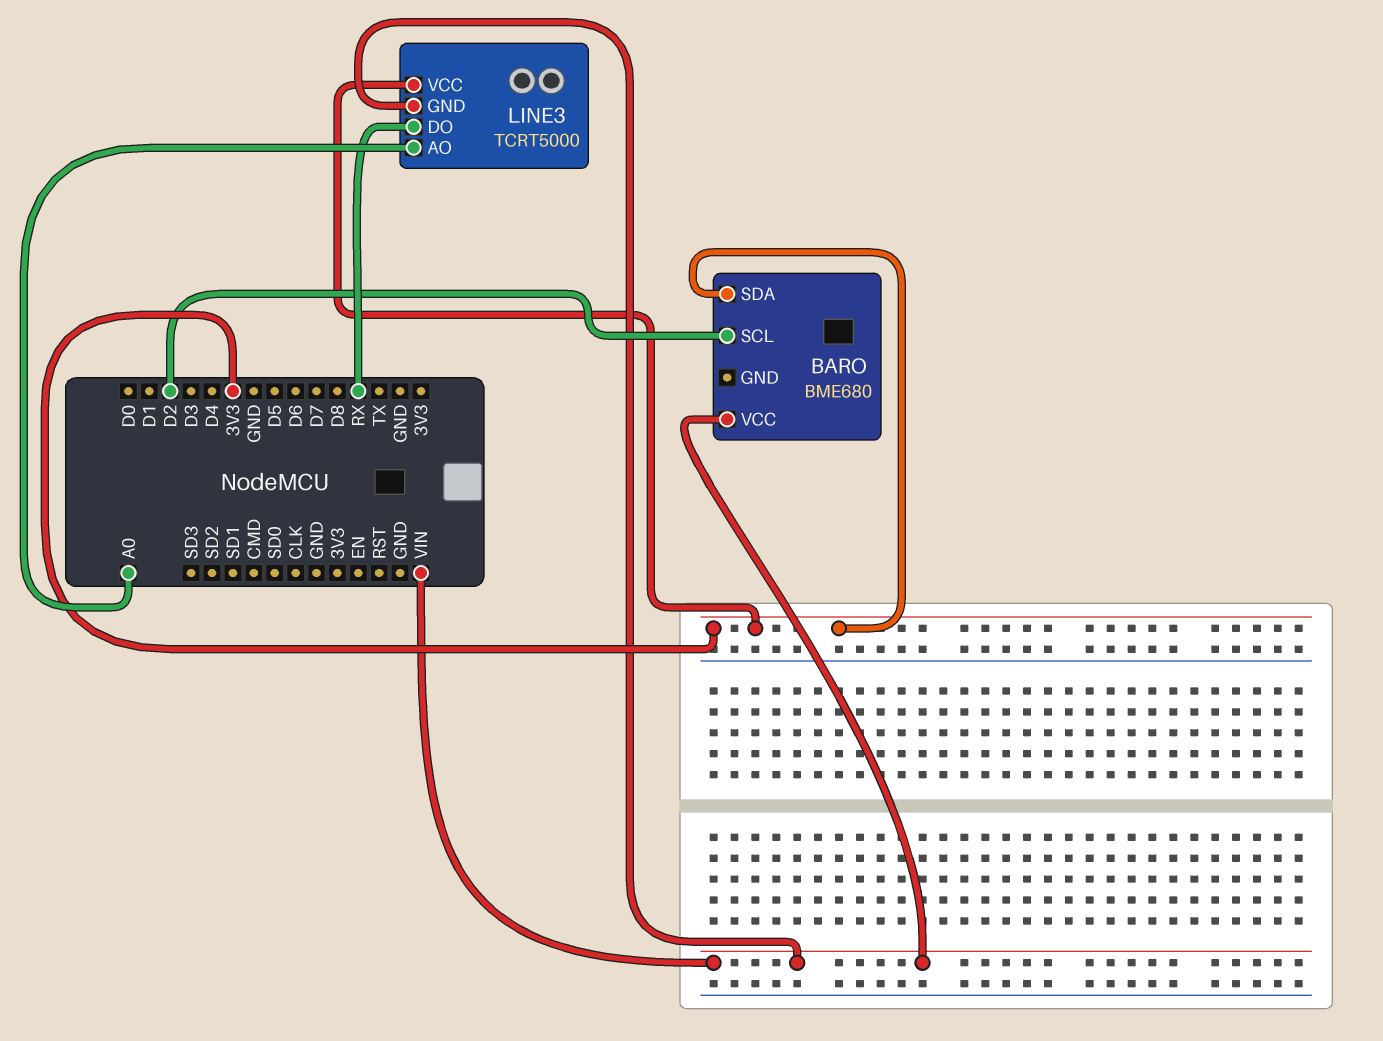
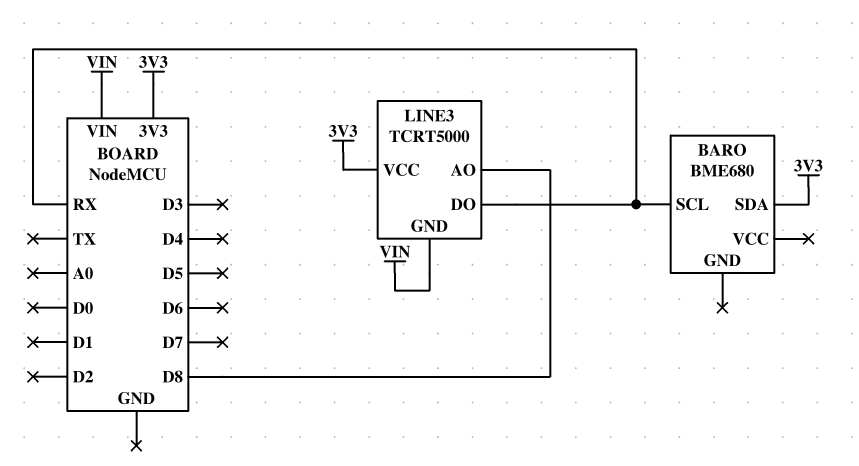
BARO pin SCL: D2 -> RX
BARO pin VCC: VIN -> none
LINE3 pin AO: A0 -> D8

